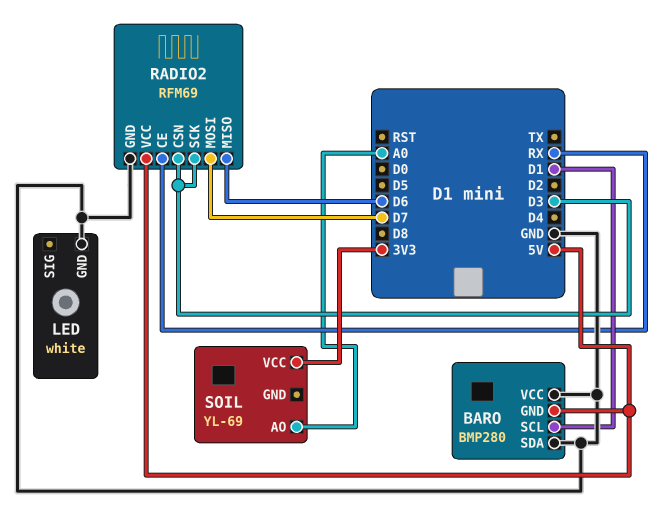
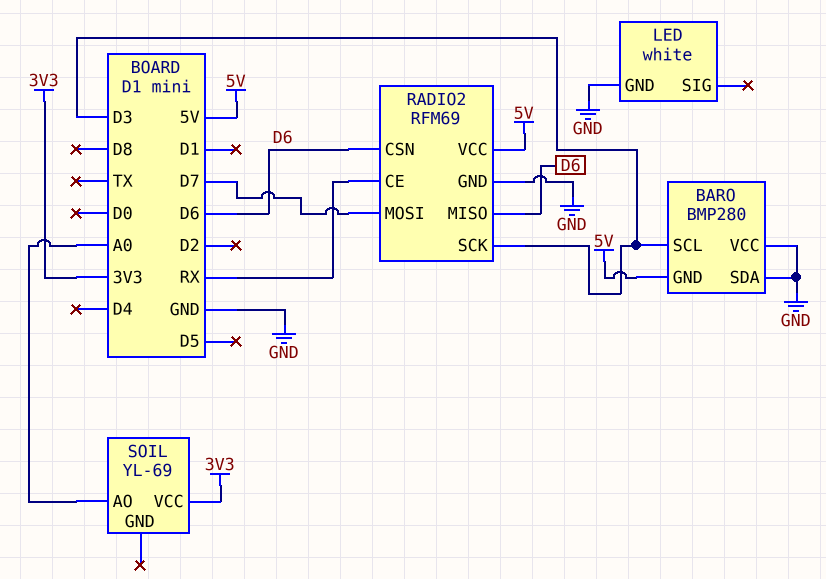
BARO pin SCL: D1 -> D3
RADIO2 pin CSN: D3 -> D6

